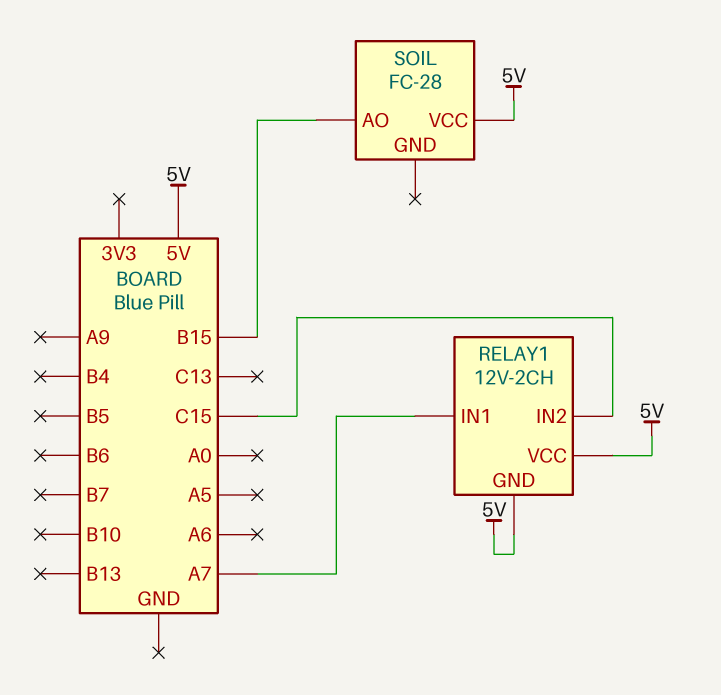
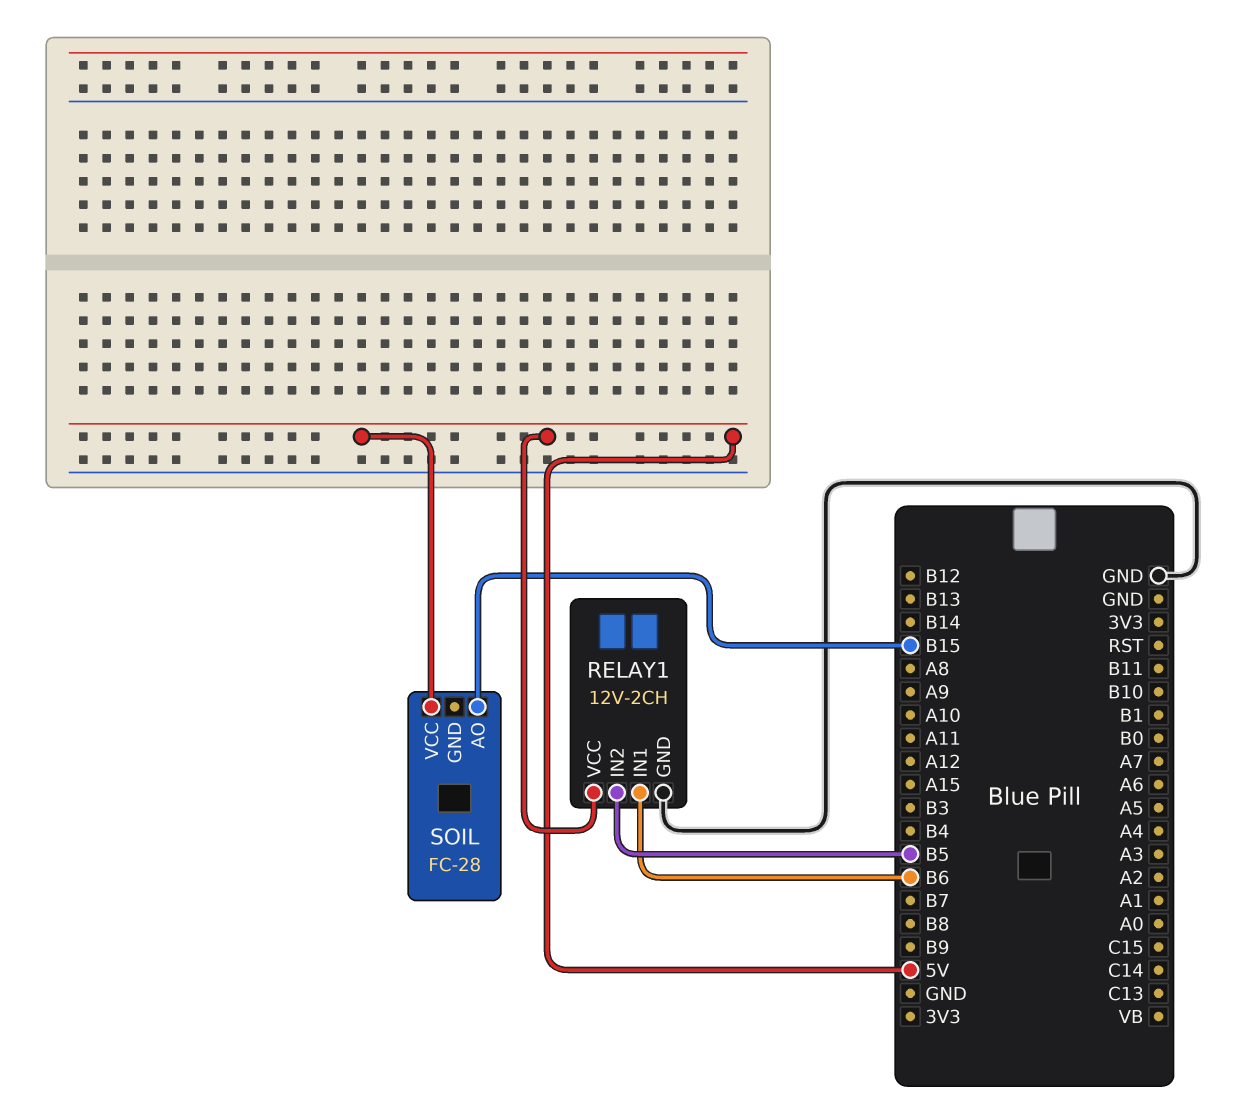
RELAY1 pin GND: 5V -> GND
RELAY1 pin IN1: A7 -> B6
RELAY1 pin IN2: C15 -> B5

